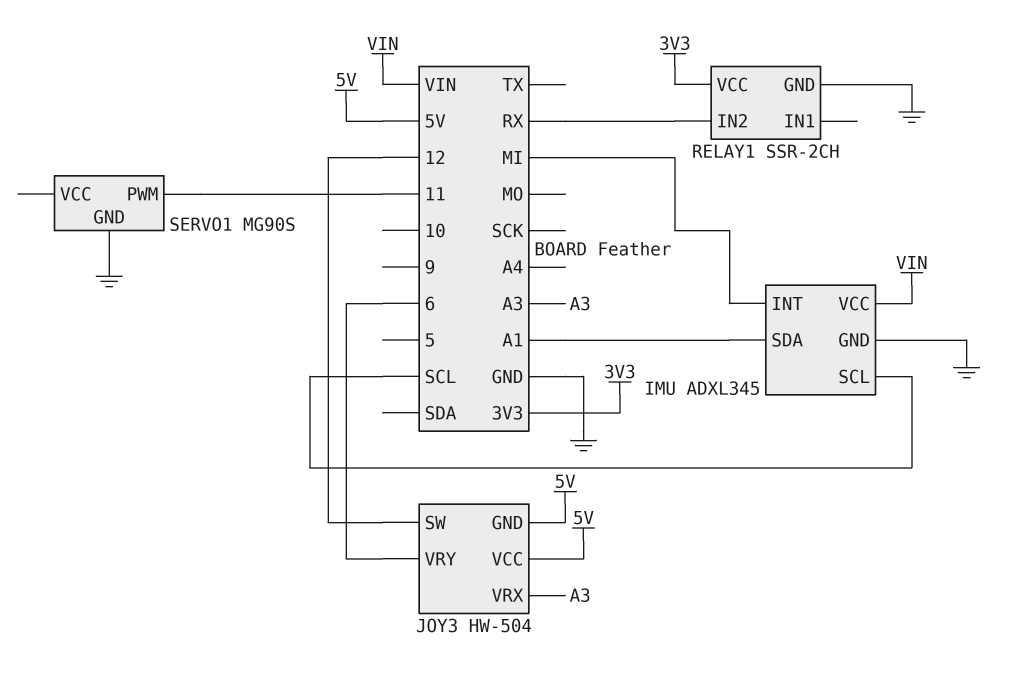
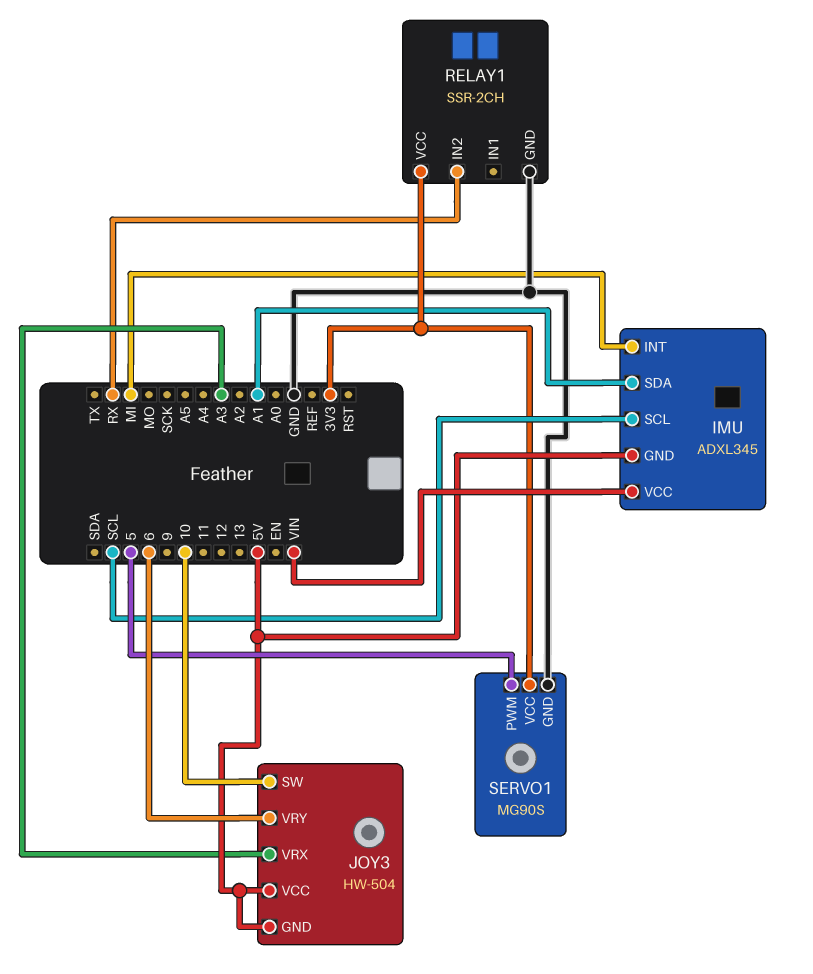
IMU pin GND: GND -> 5V
JOY3 pin SW: 12 -> 10
SERVO1 pin PWM: 11 -> 5
SERVO1 pin VCC: none -> 3V3

